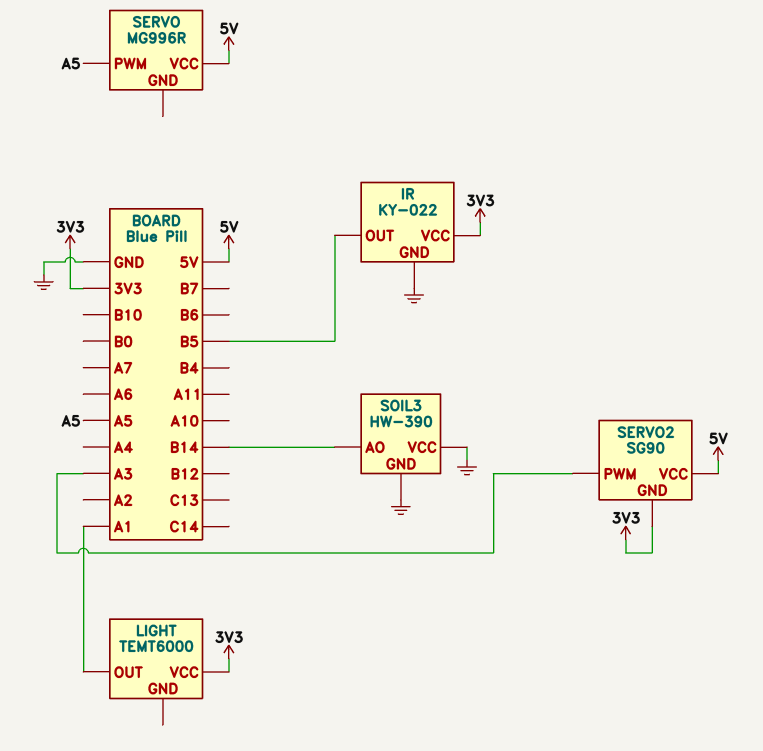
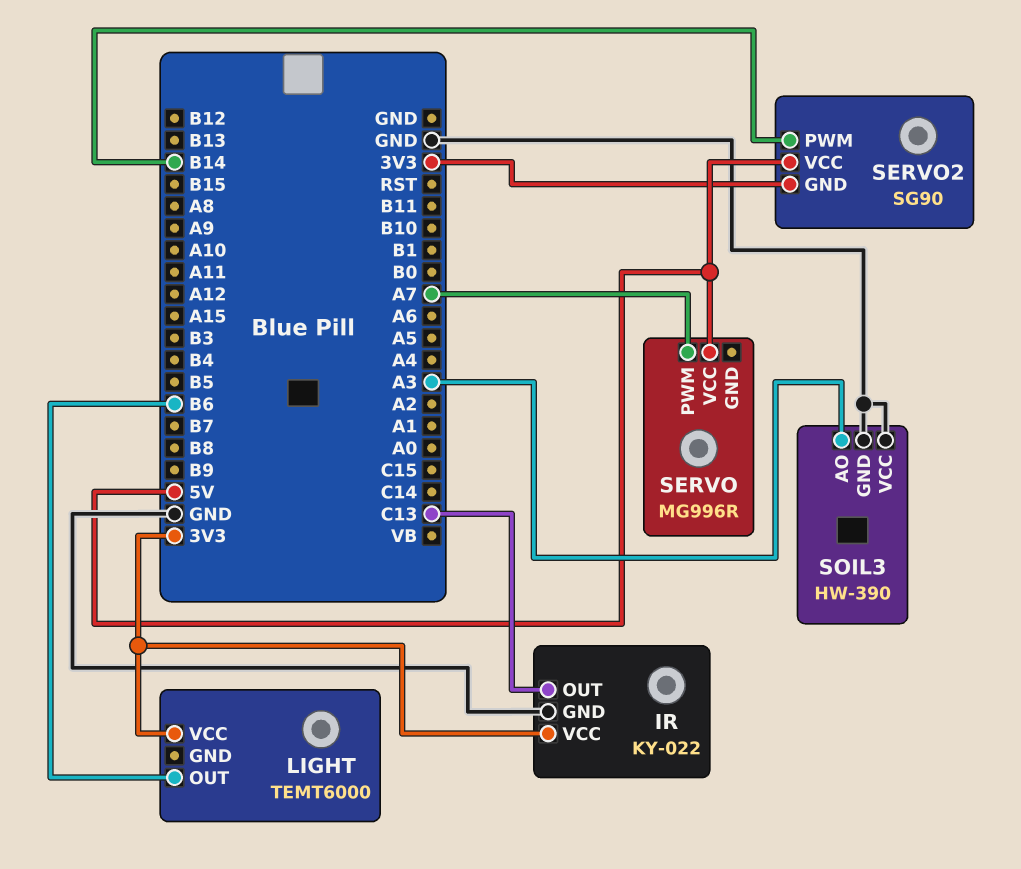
IR pin OUT: B5 -> C13
LIGHT pin OUT: A1 -> B6
SERVO pin PWM: A5 -> A7
SERVO2 pin PWM: A3 -> B14
SOIL3 pin AO: B14 -> A3

